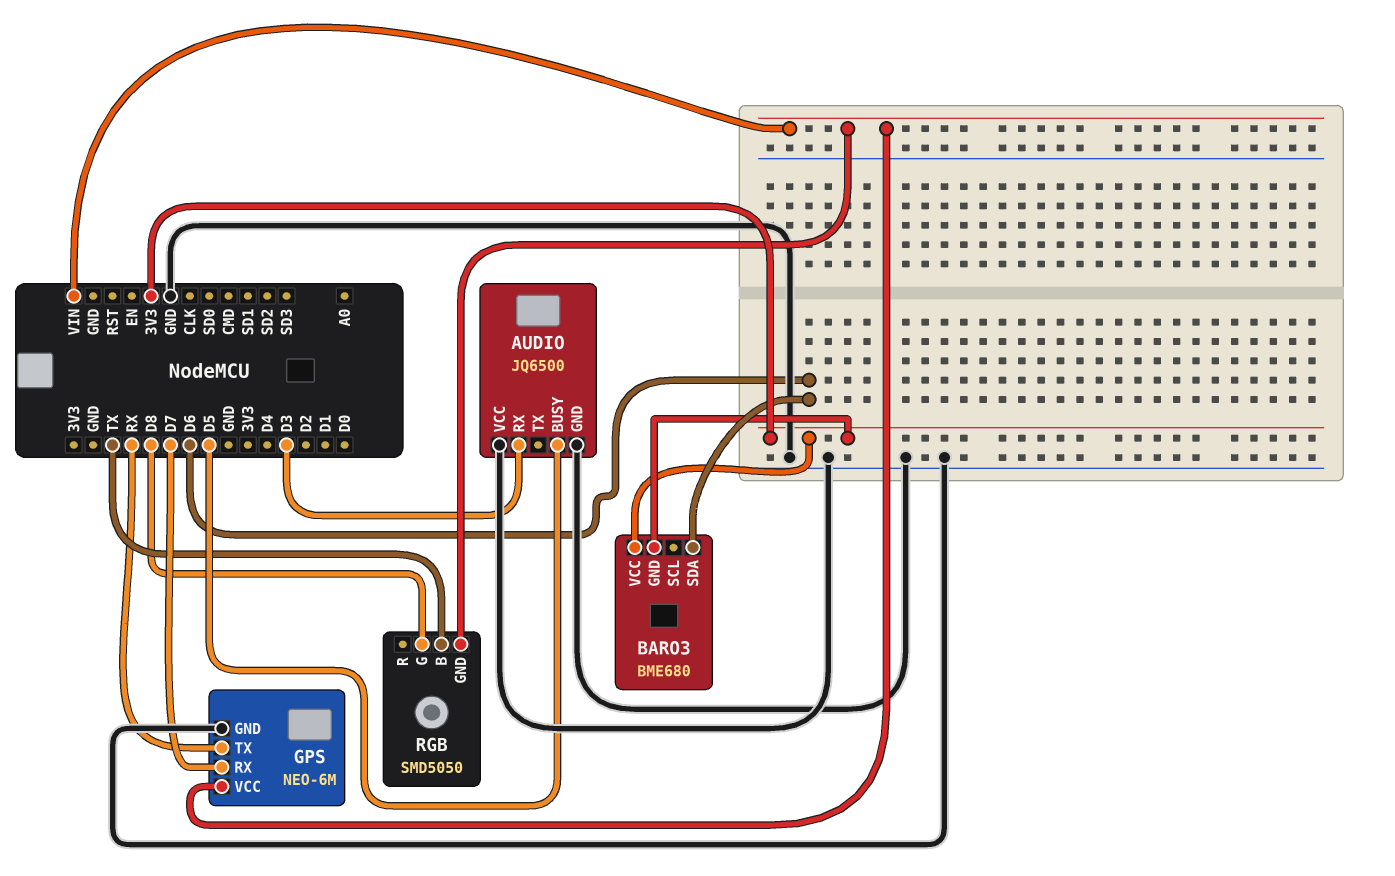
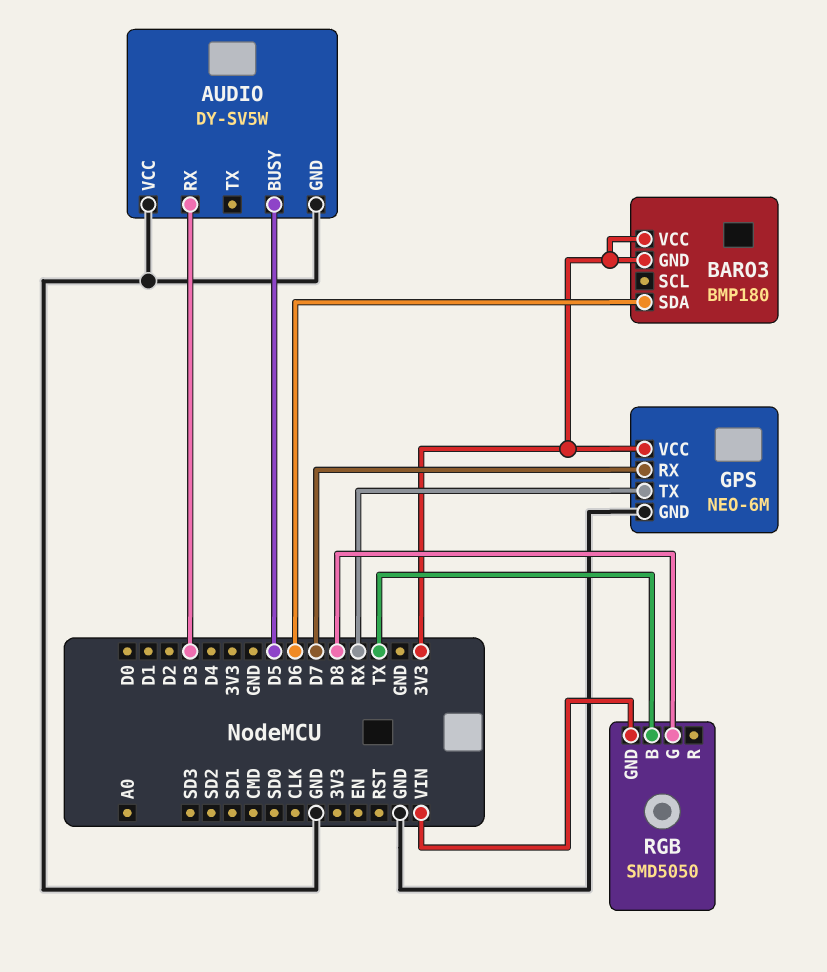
AUDIO: JQ6500 -> DY-SV5W
BARO3: BME680 -> BMP180
GPS pin VCC: VIN -> 3V3

